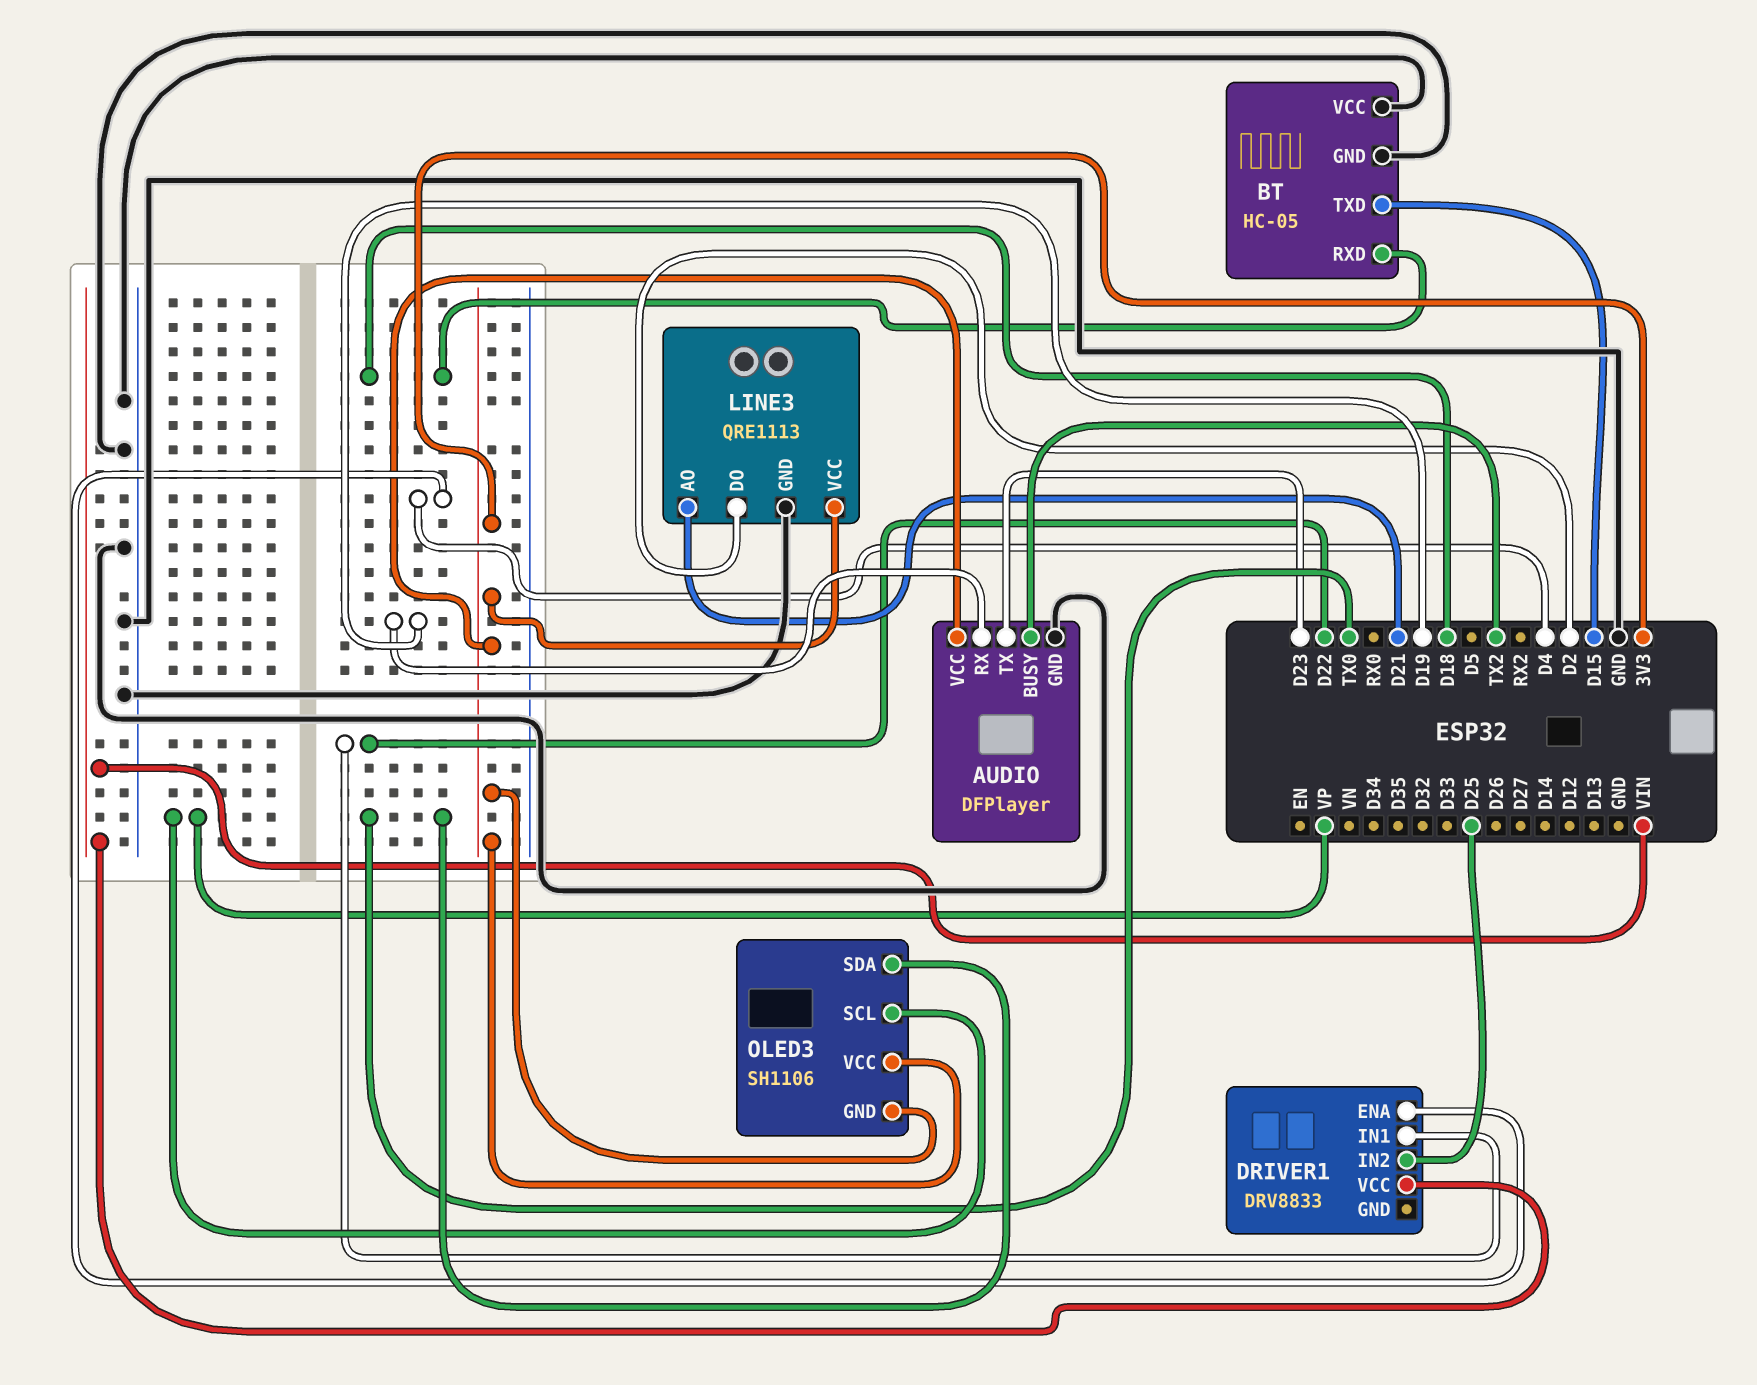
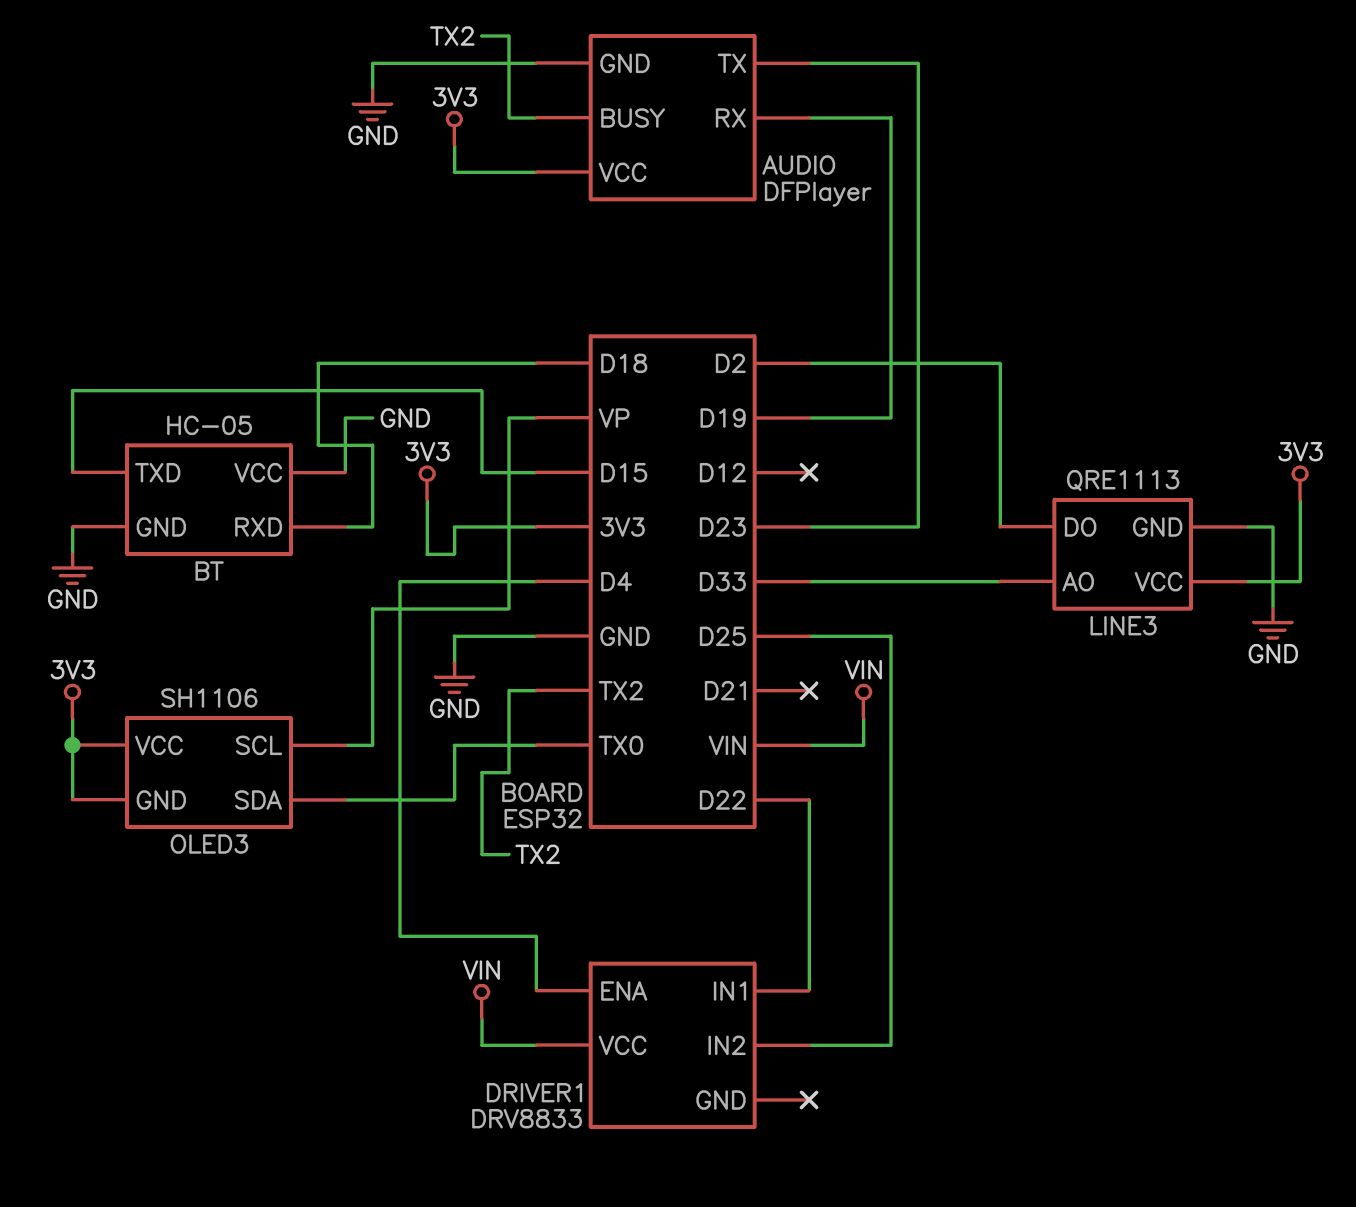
LINE3 pin AO: D21 -> D33

